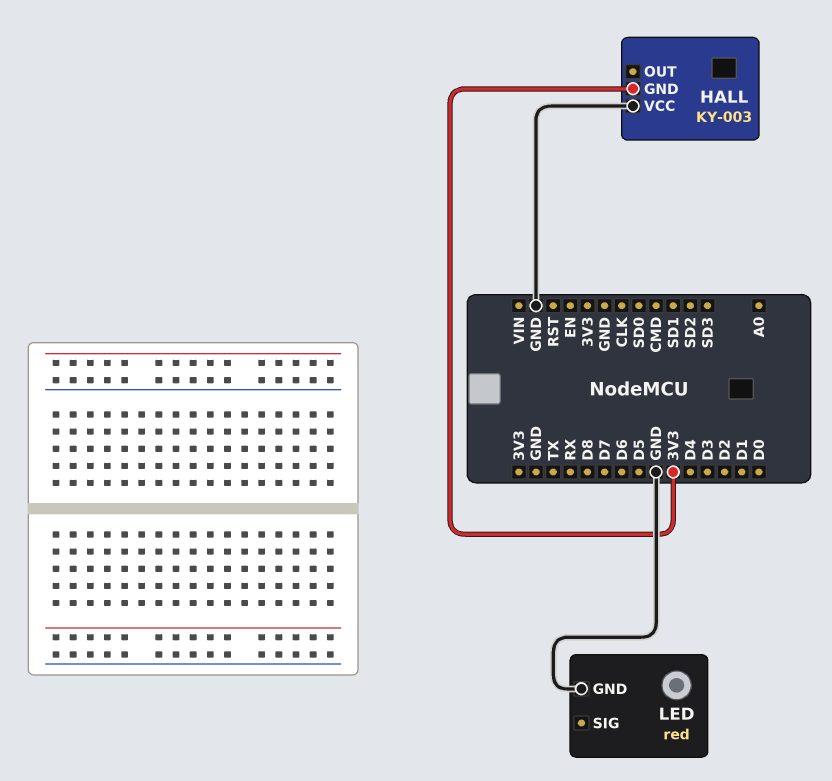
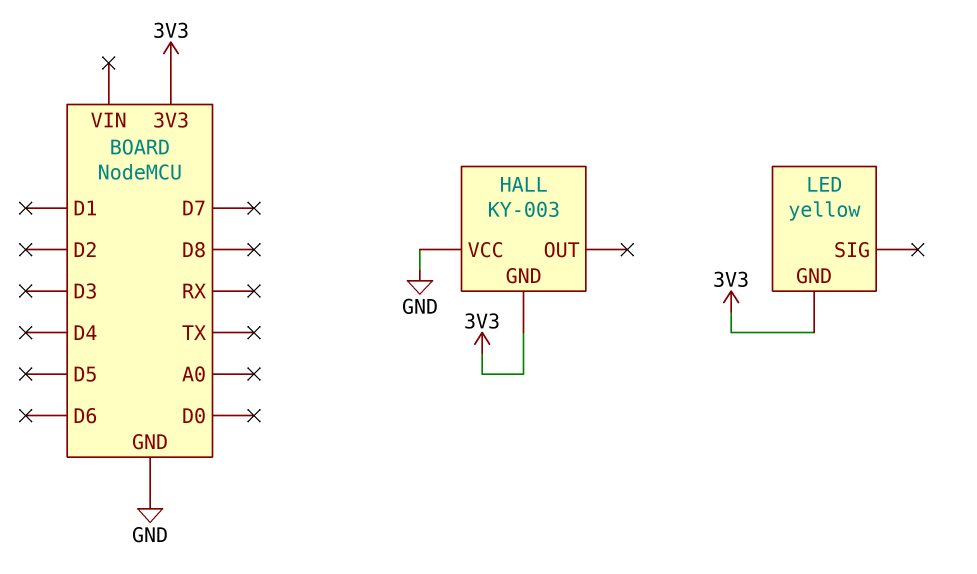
LED: red -> yellow
LED pin GND: GND -> 3V3

